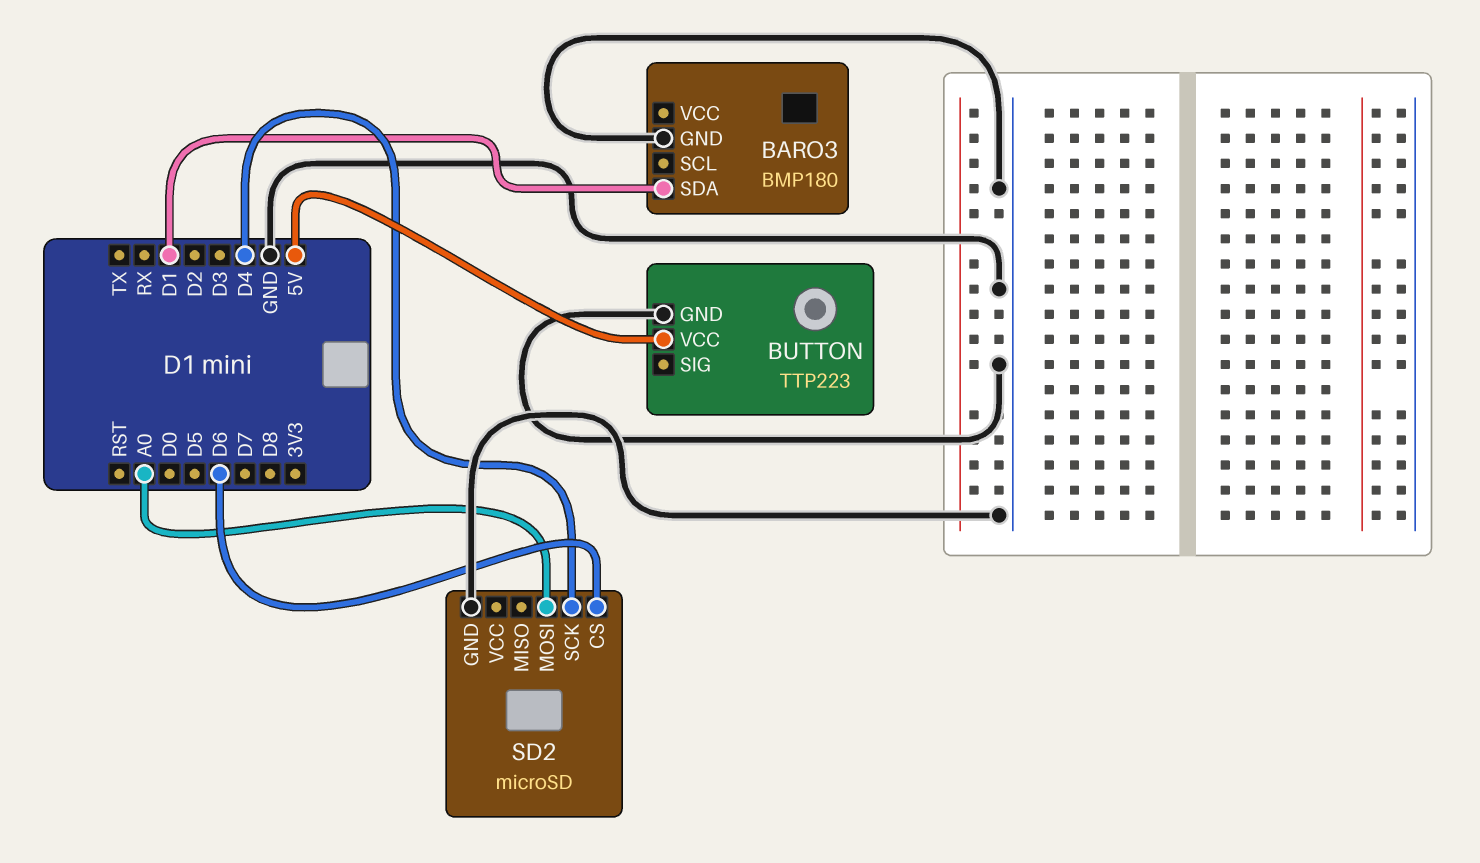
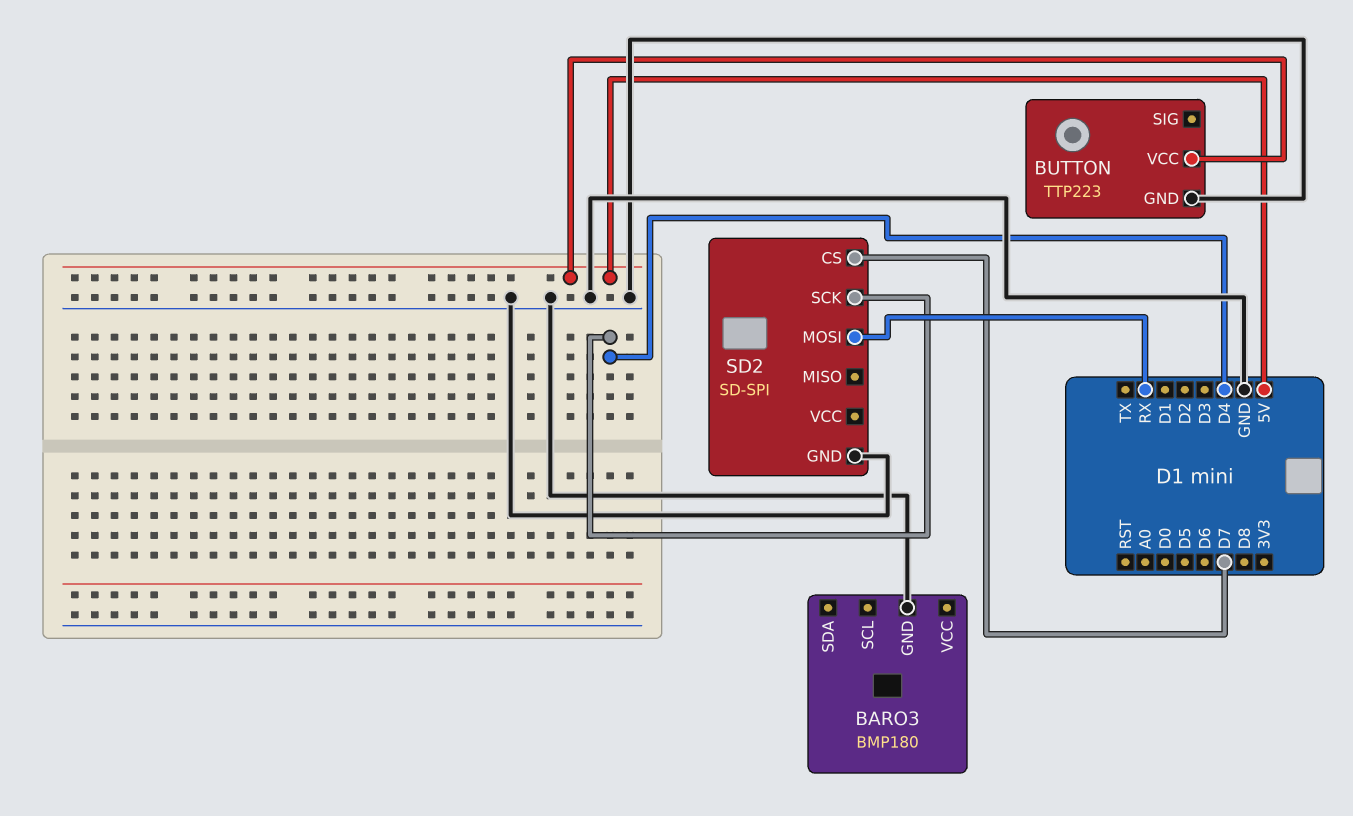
BARO3 pin SDA: D1 -> none
SD2: microSD -> SD-SPI
SD2 pin CS: D6 -> D7
SD2 pin MOSI: A0 -> RX

